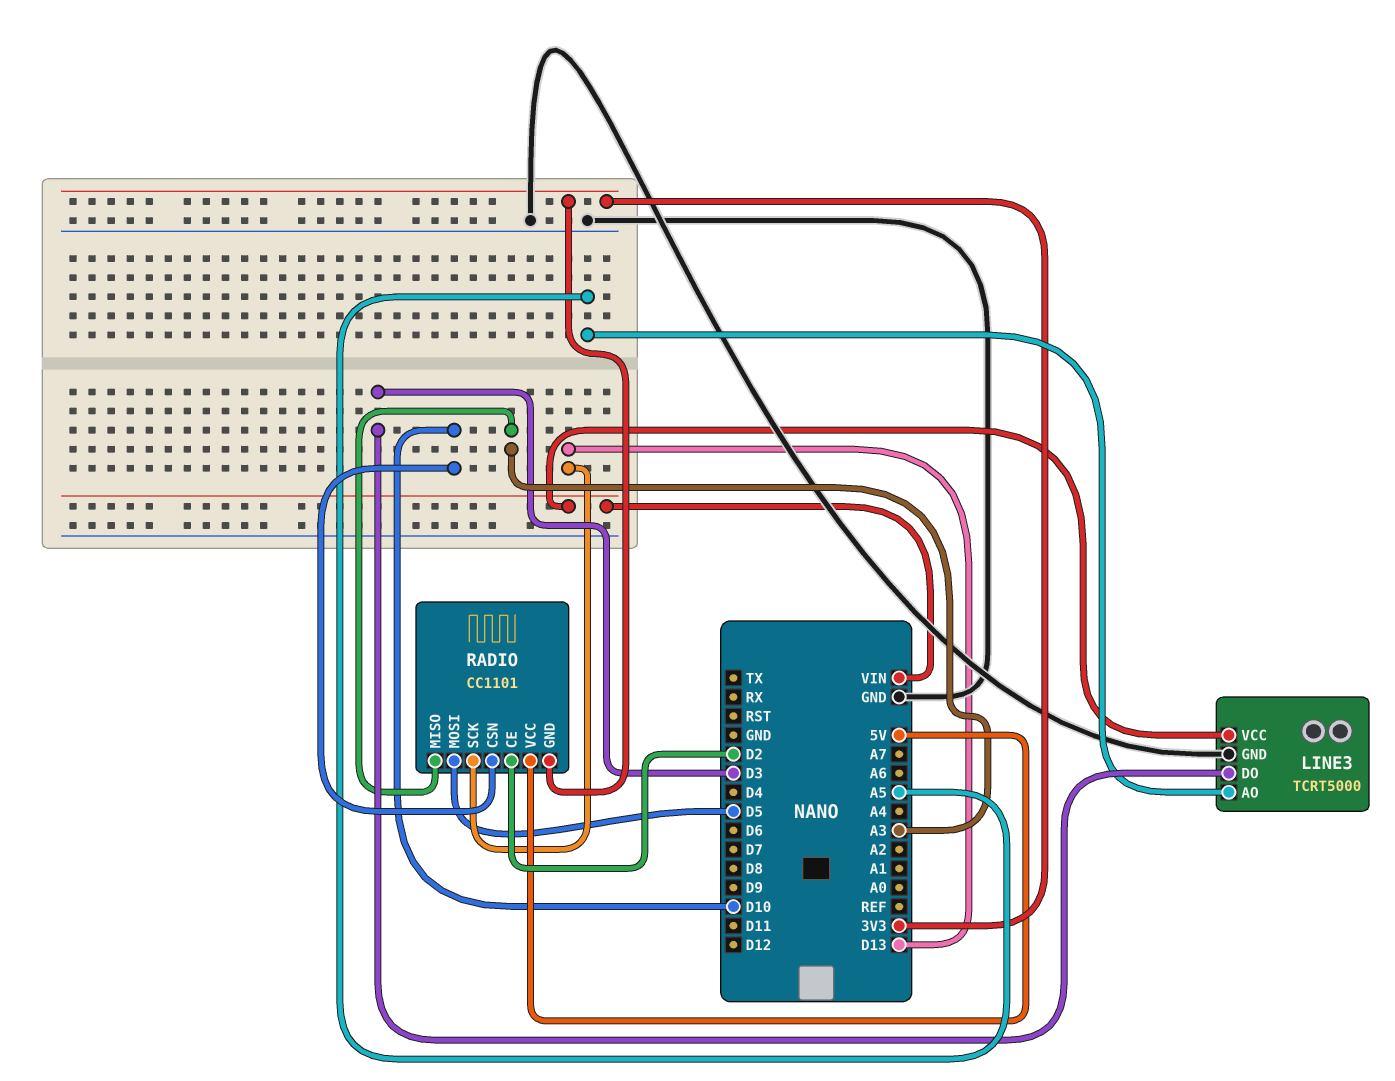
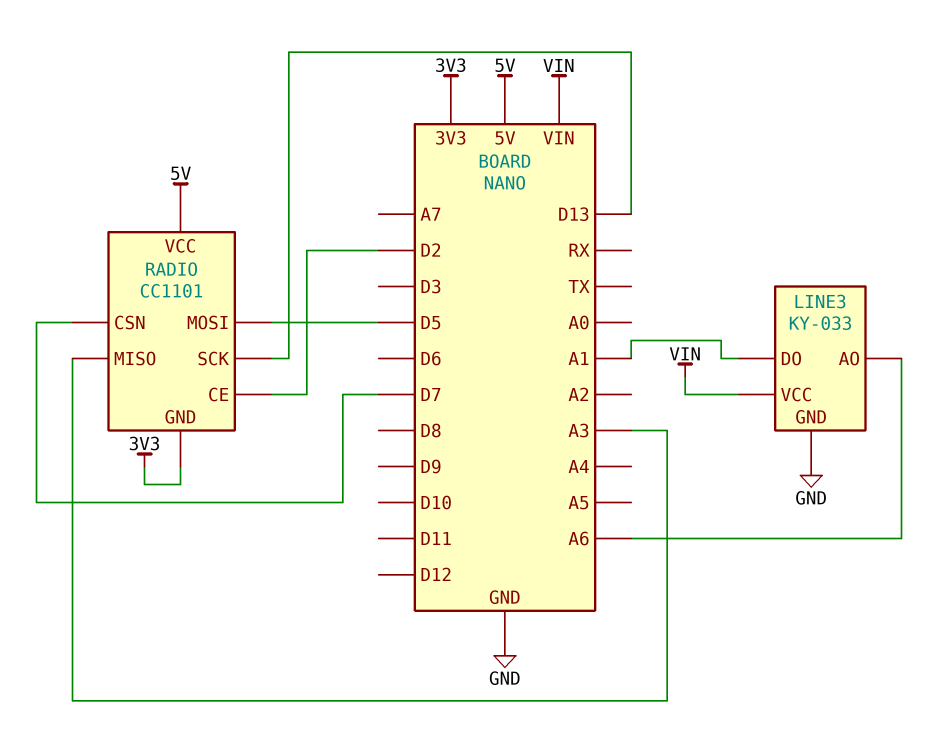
LINE3: TCRT5000 -> KY-033
LINE3 pin AO: A5 -> A6
LINE3 pin DO: D3 -> A1
RADIO pin CSN: D10 -> D7

